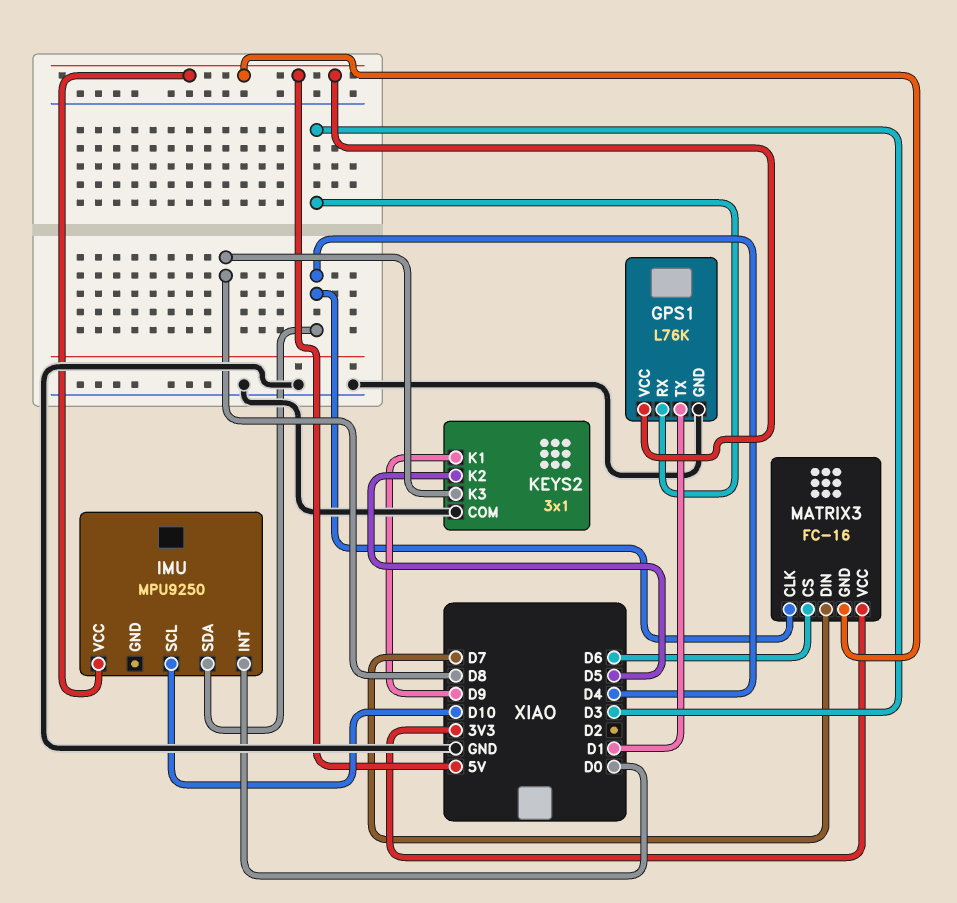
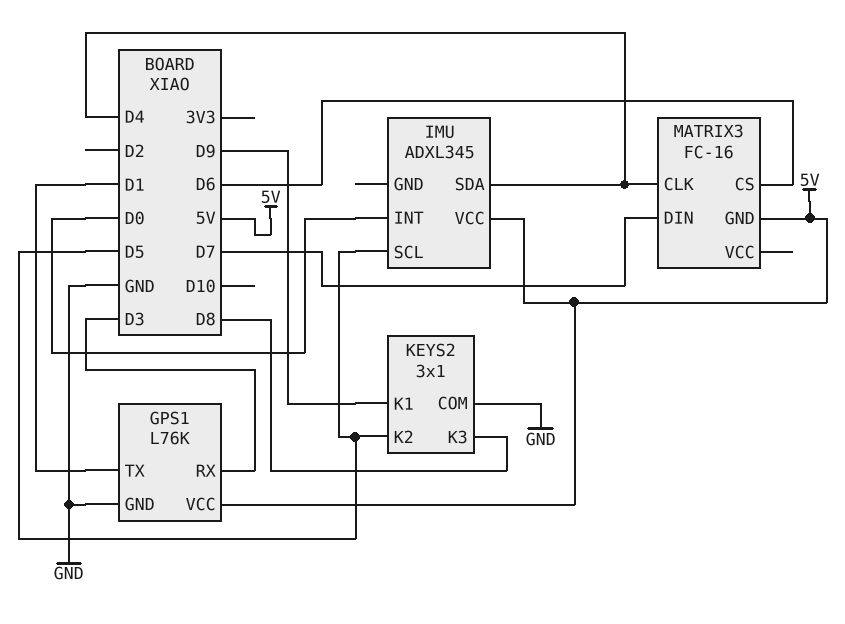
IMU: MPU9250 -> ADXL345
IMU pin SCL: D10 -> D5
MATRIX3 pin VCC: 3V3 -> none

